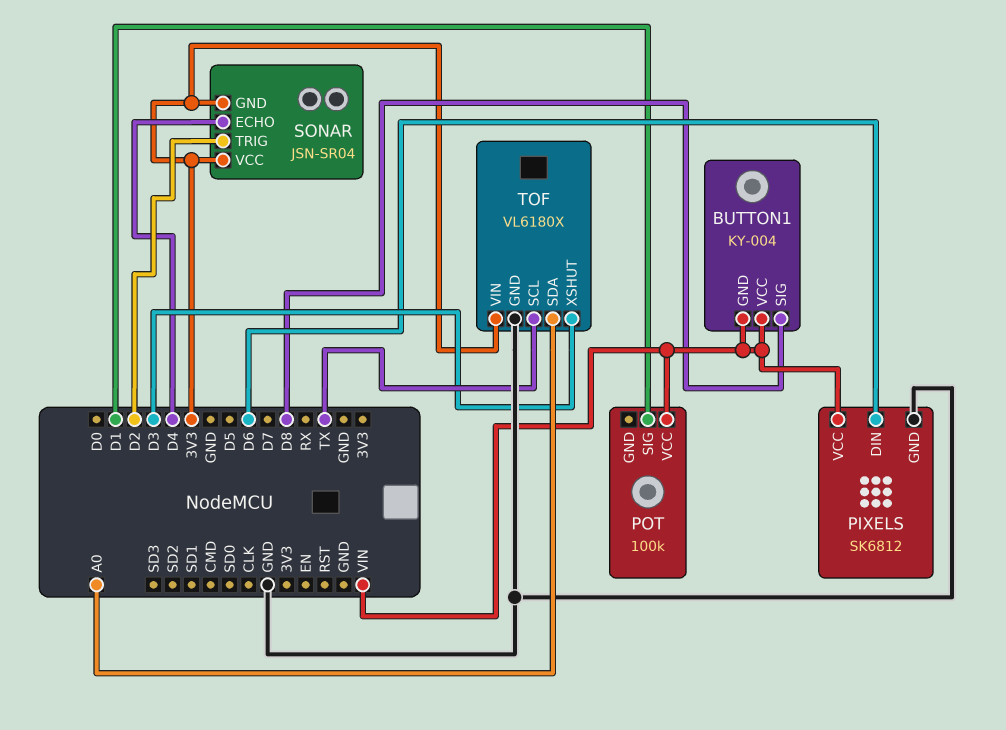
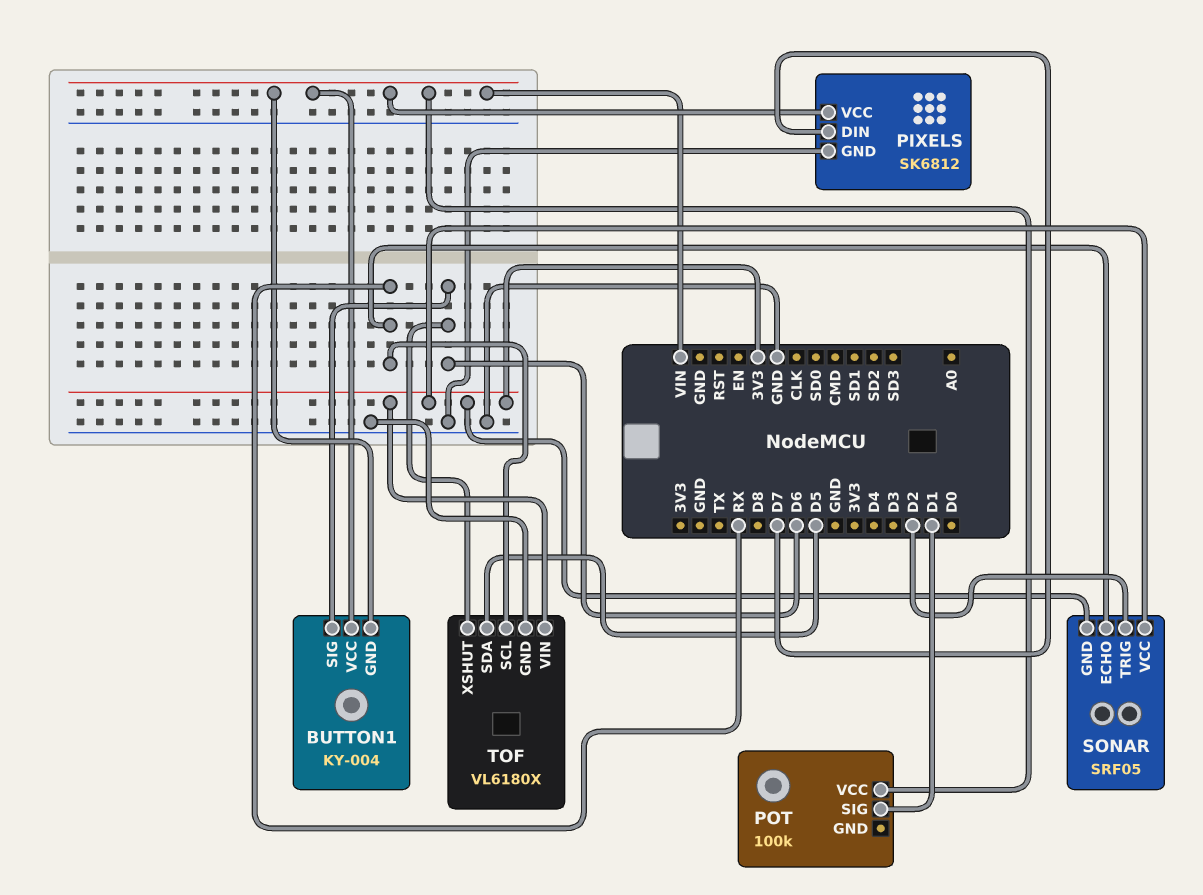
BUTTON1 pin SIG: D8 -> D6
PIXELS pin DIN: D6 -> D7
SONAR: JSN-SR04 -> SRF05
SONAR pin ECHO: D4 -> RX
TOF pin SCL: TX -> RX
TOF pin SDA: A0 -> D5
TOF pin XSHUT: D3 -> D6

